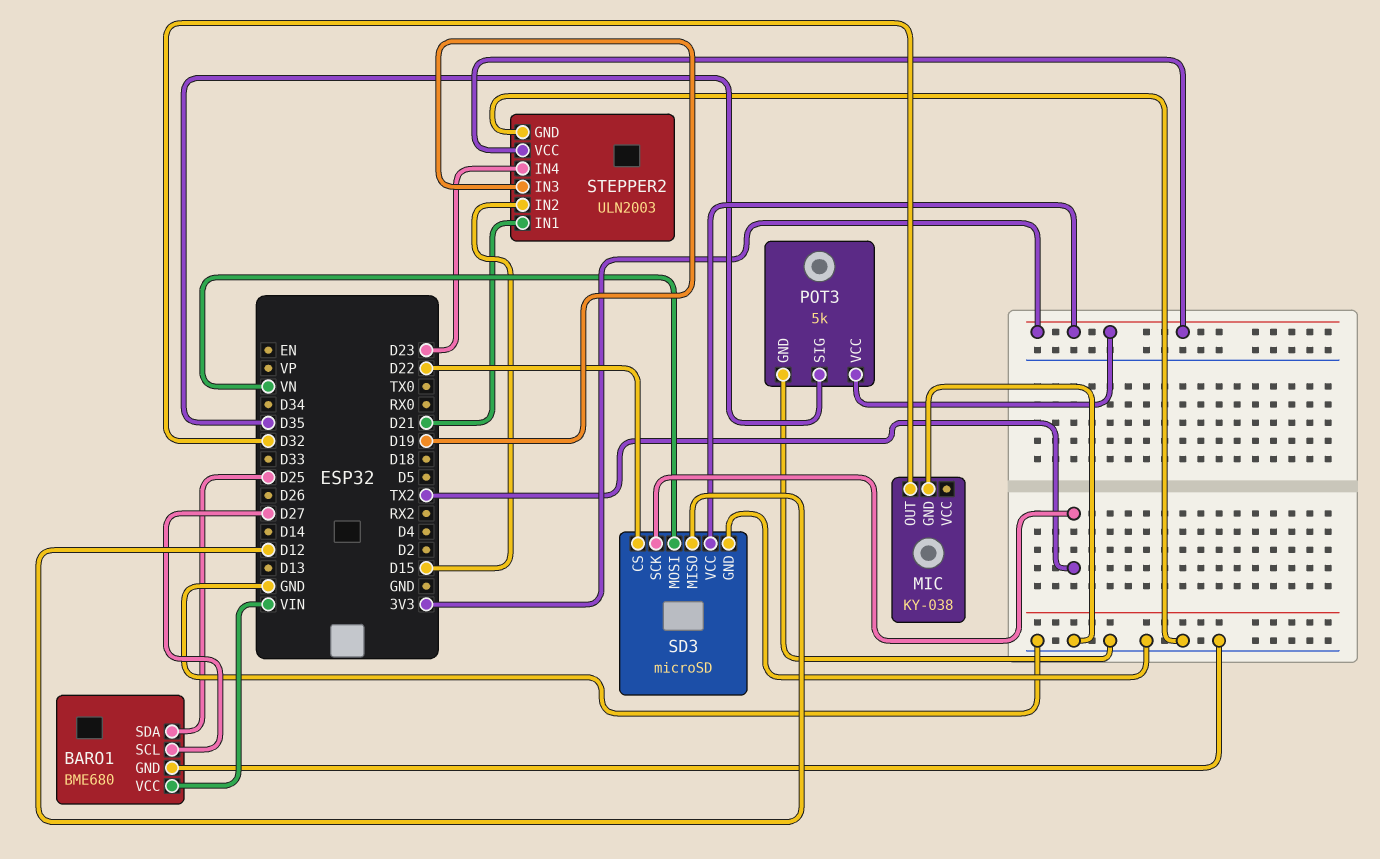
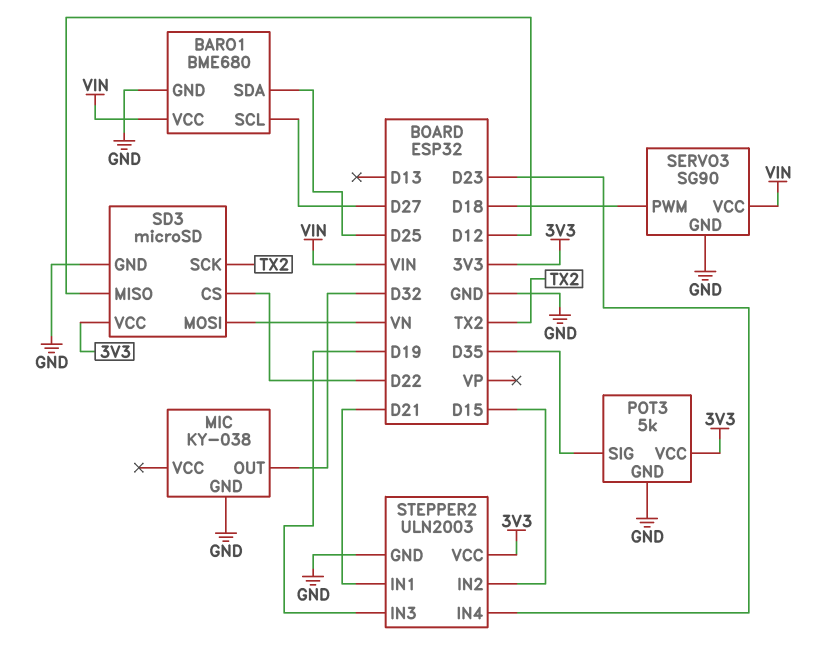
SERVO3: none -> SG90
SERVO3 pin GND: none -> GND
SERVO3 pin PWM: none -> D18
SERVO3 pin VCC: none -> VIN

